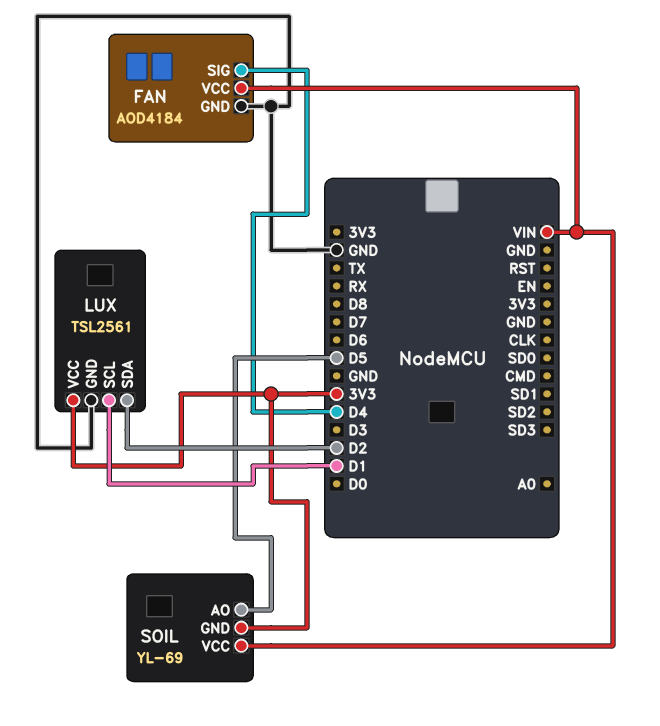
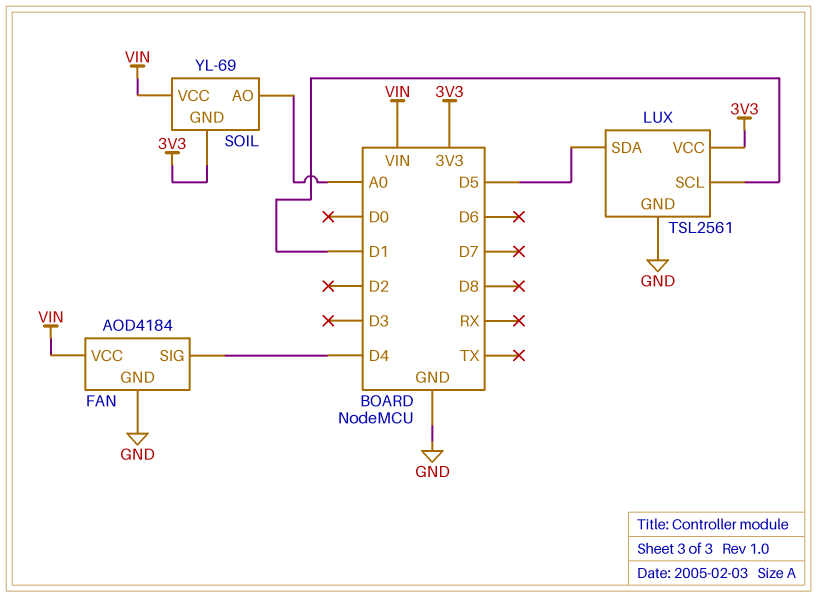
LUX pin SDA: D2 -> D5
SOIL pin AO: D5 -> A0

